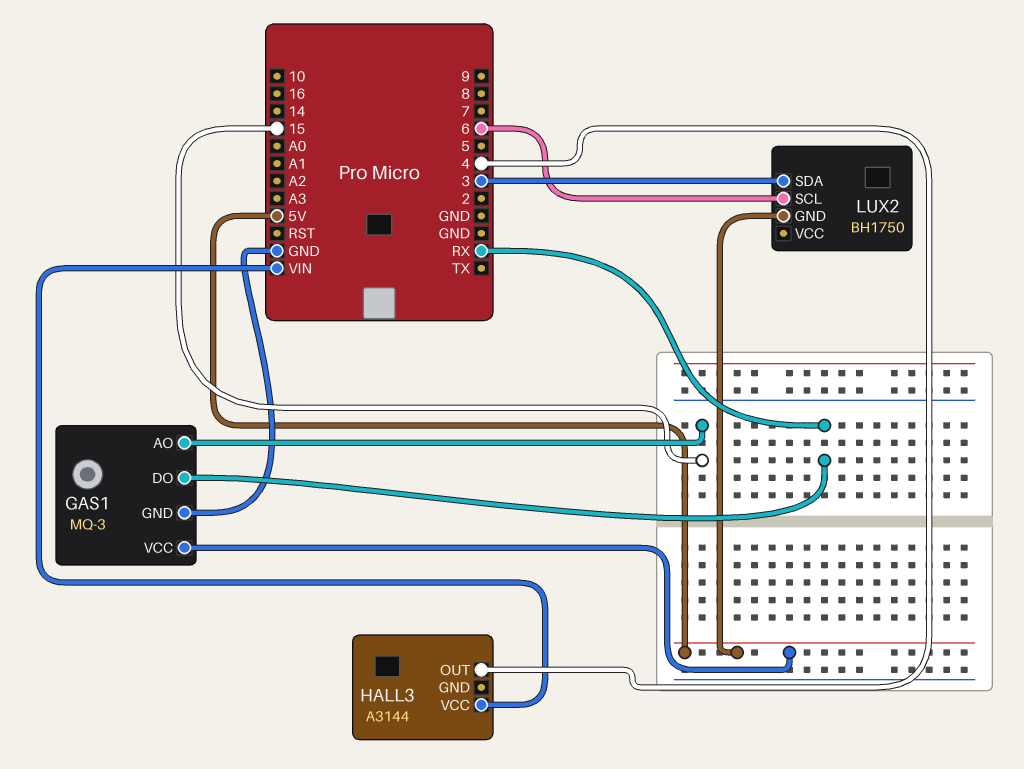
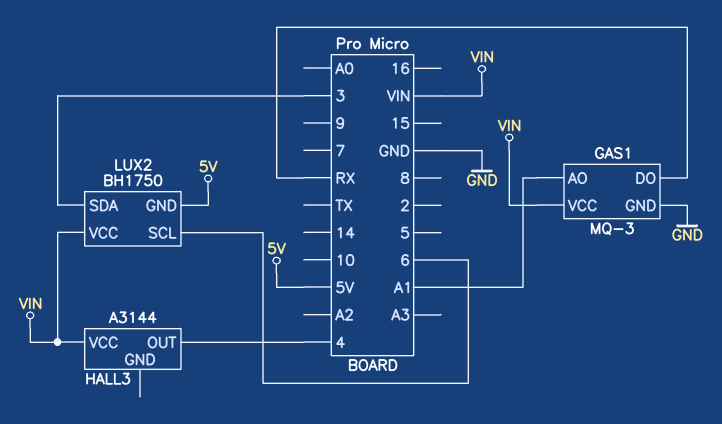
GAS1 pin AO: 15 -> A1
GAS1 pin VCC: 5V -> VIN
LUX2 pin VCC: none -> VIN

